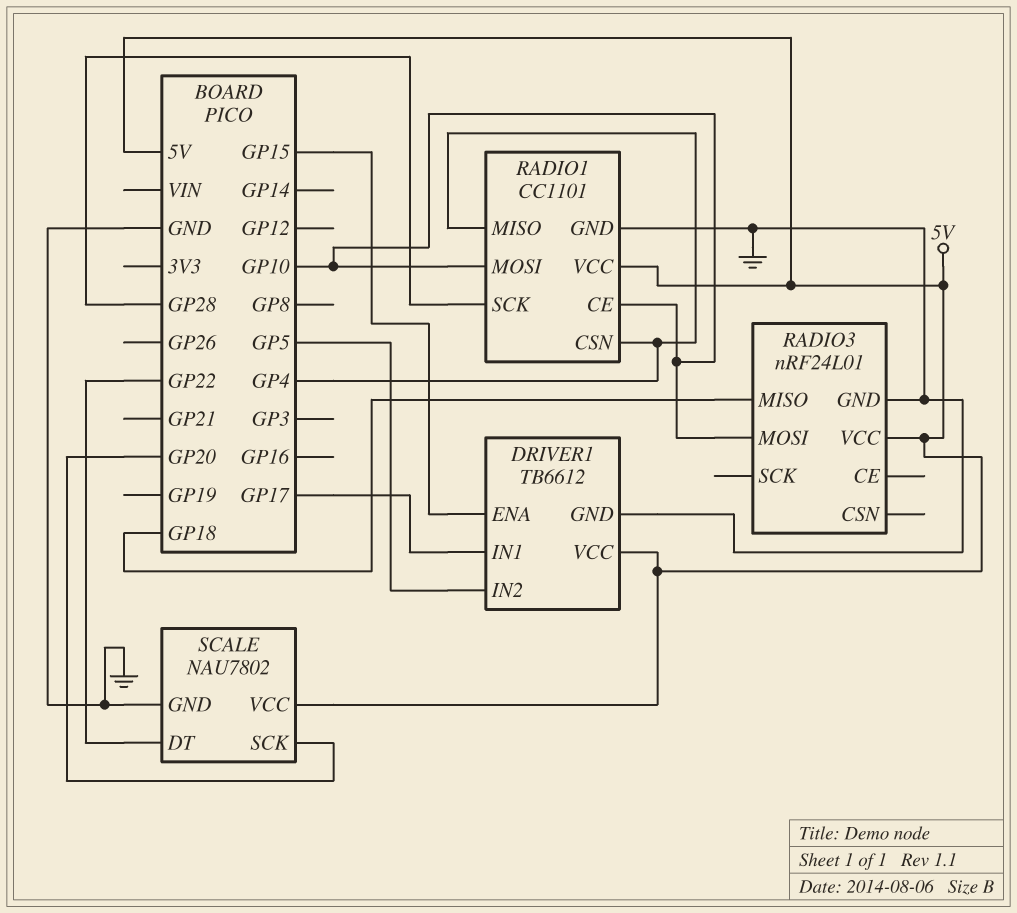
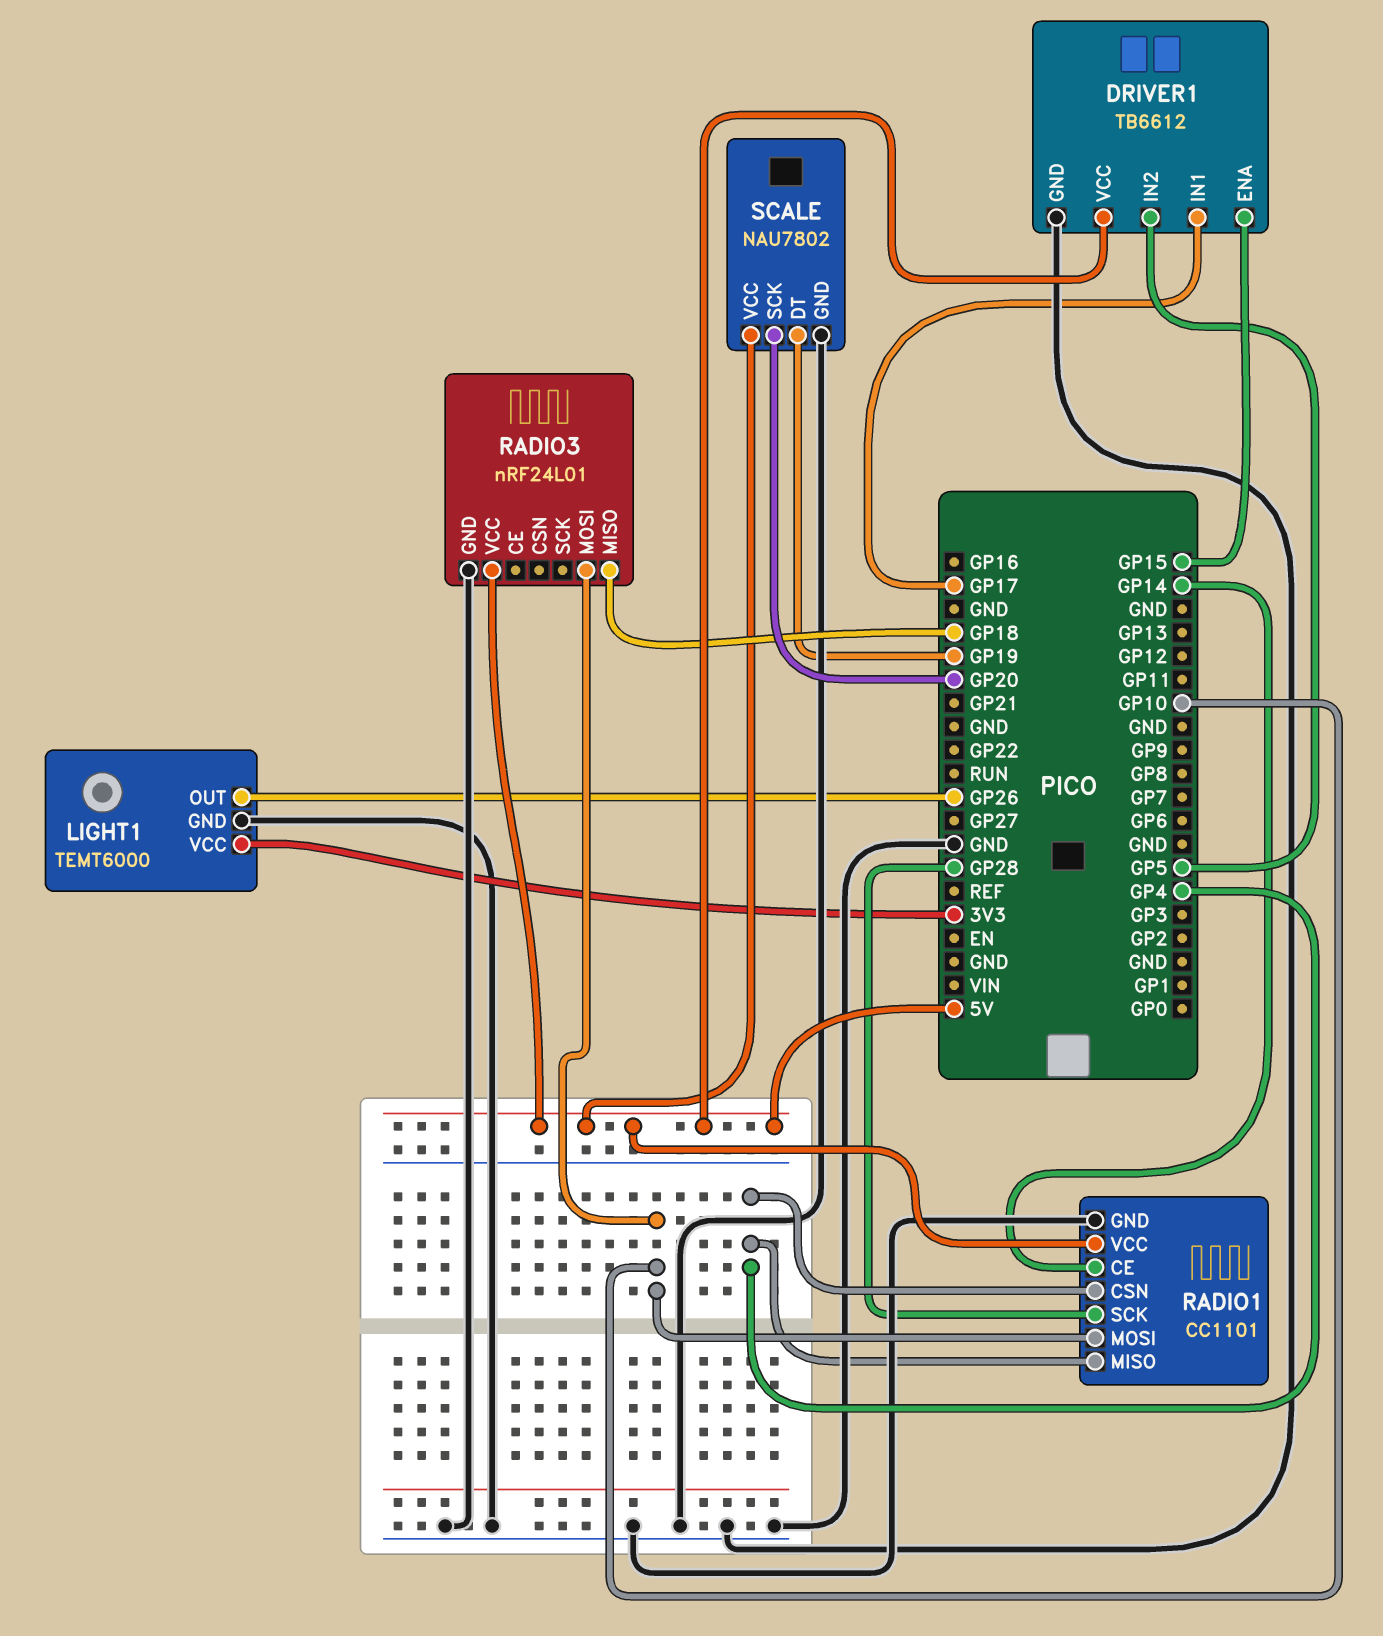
LIGHT1: none -> TEMT6000
LIGHT1 pin GND: none -> GND
LIGHT1 pin OUT: none -> GP26
LIGHT1 pin VCC: none -> 3V3
RADIO1 pin CE: GP10 -> GP14
SCALE pin DT: GP22 -> GP19

